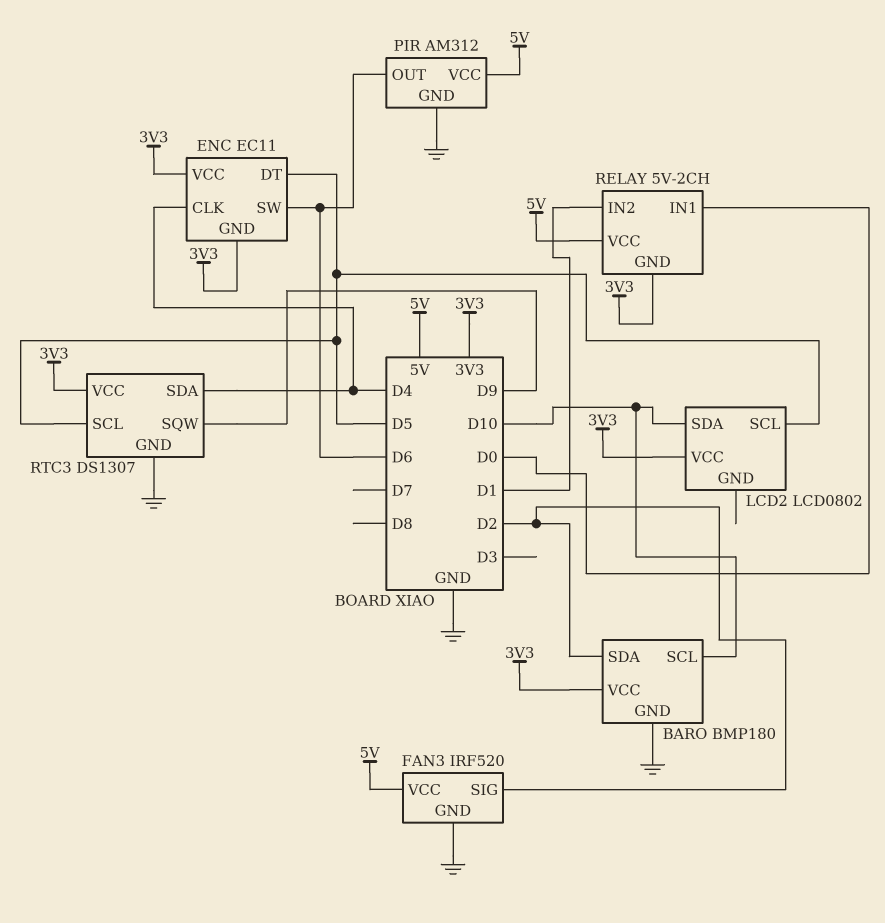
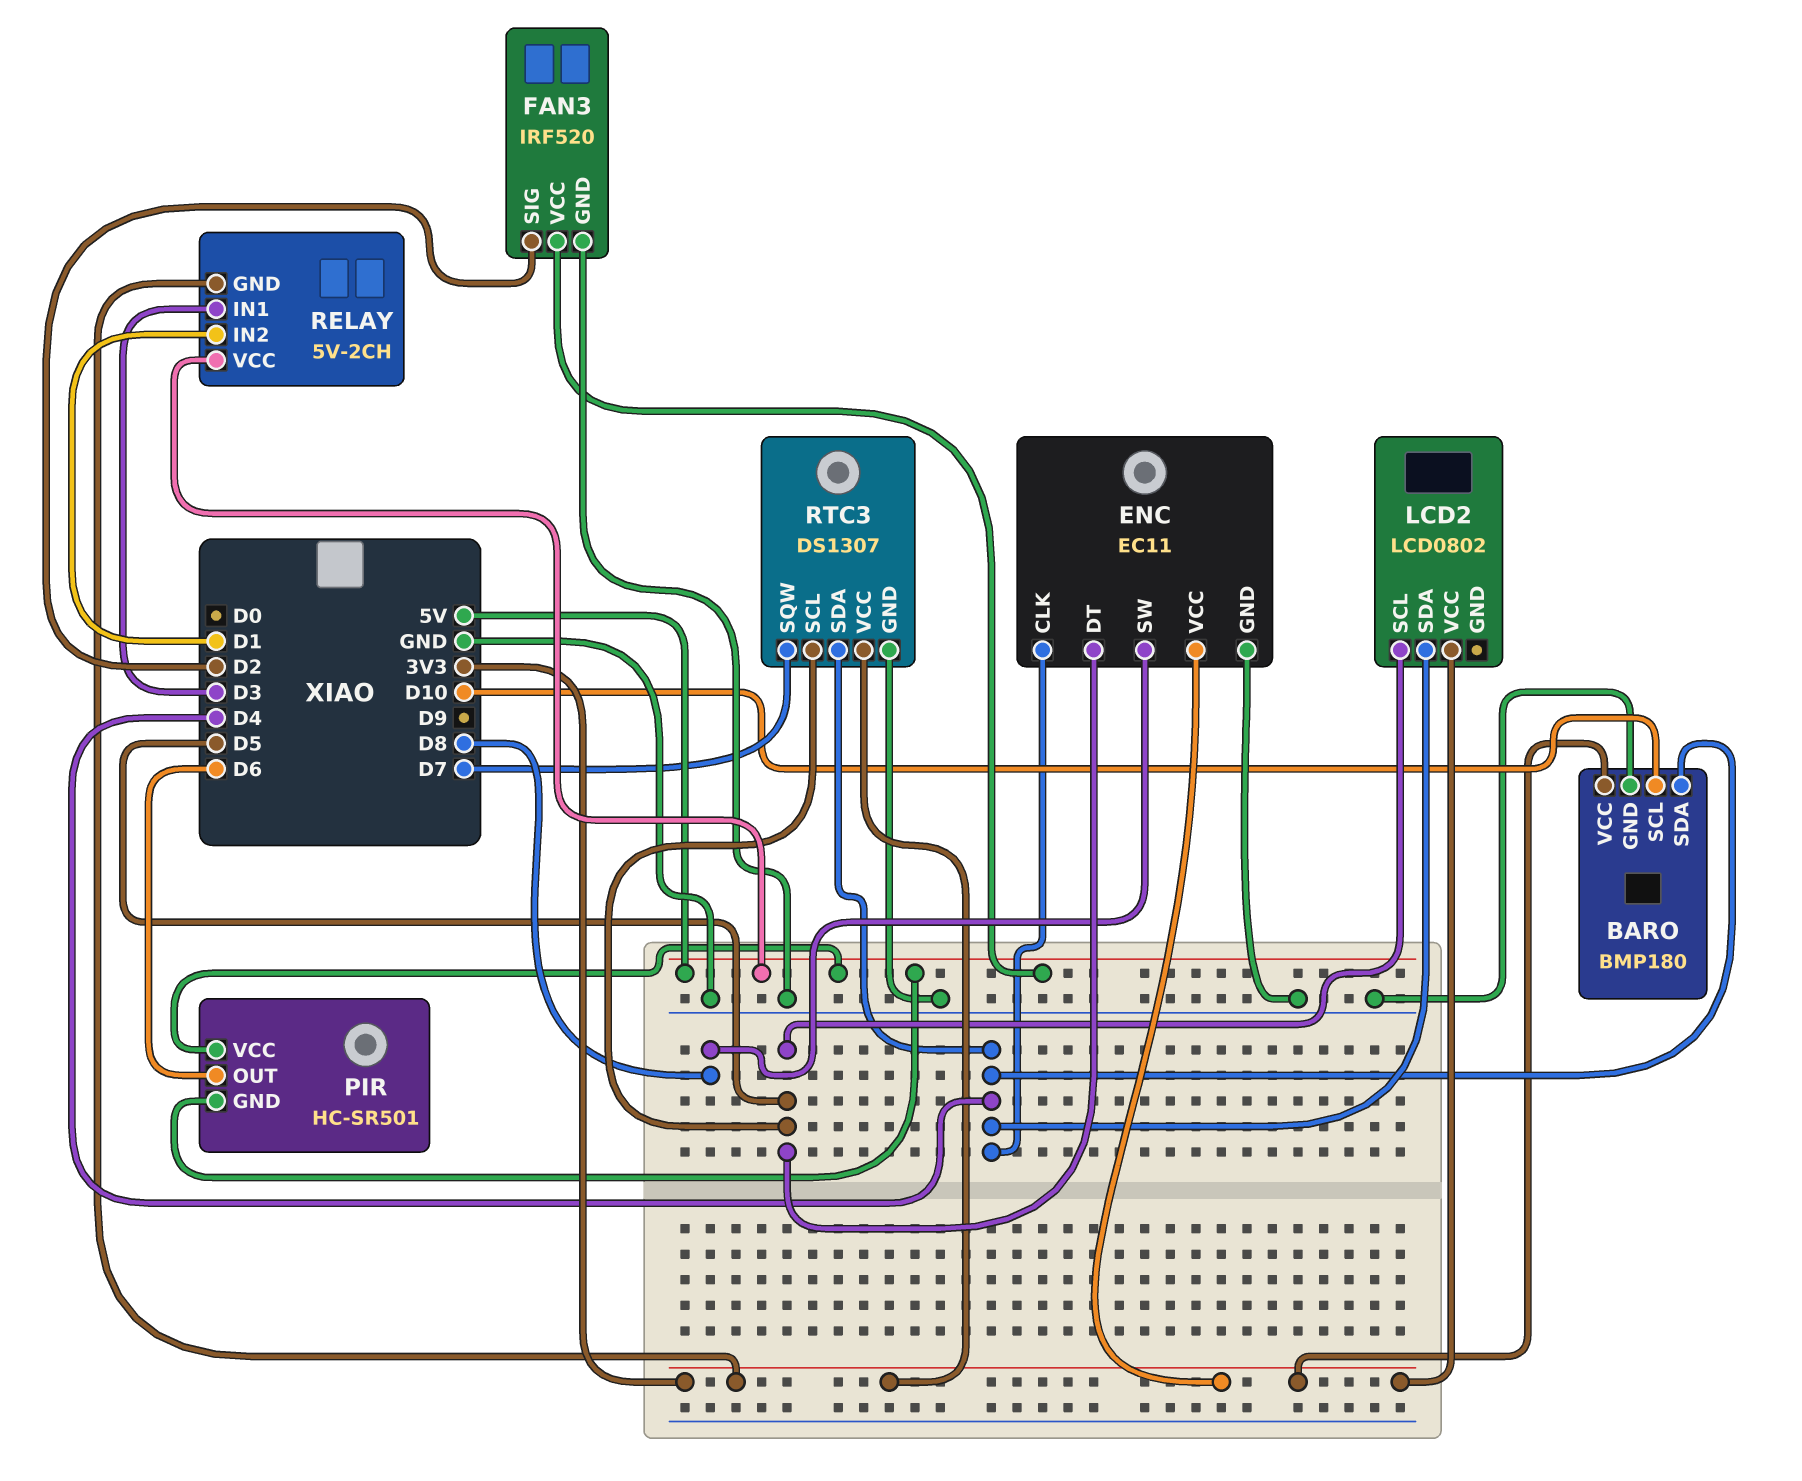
BARO pin SDA: D2 -> D4
ENC pin GND: 3V3 -> GND
ENC pin SW: D6 -> D8
LCD2 pin SDA: D10 -> D4
PIR: AM312 -> HC-SR501
PIR pin GND: GND -> 5V
RELAY pin IN1: D0 -> D3
RTC3 pin SQW: D9 -> D7

